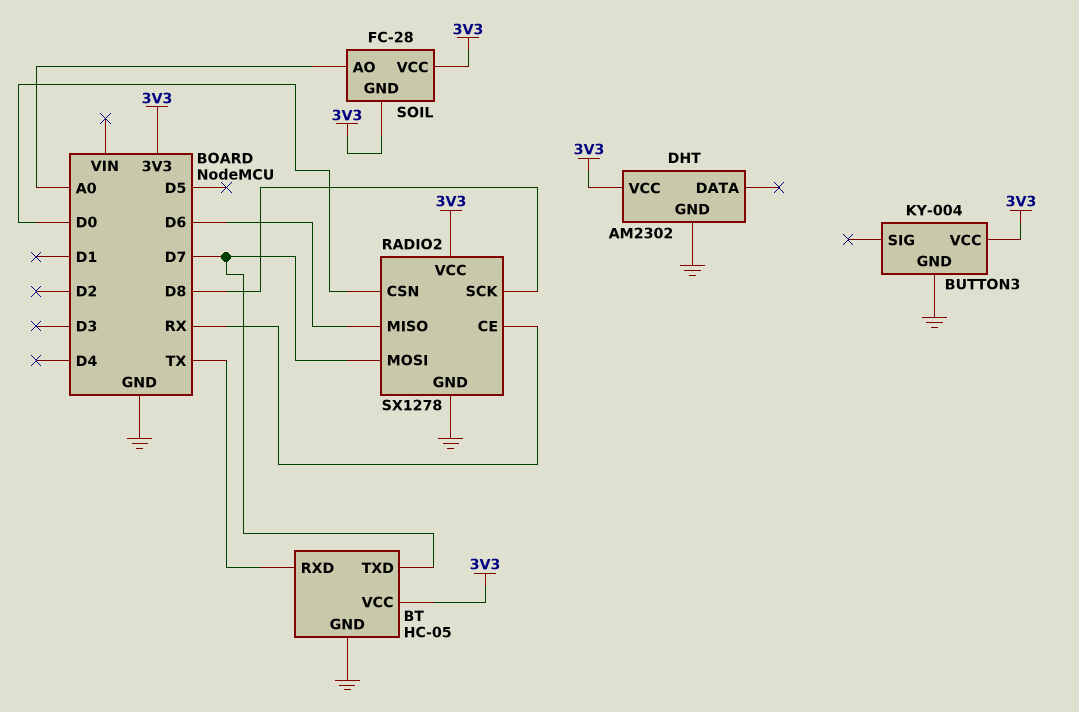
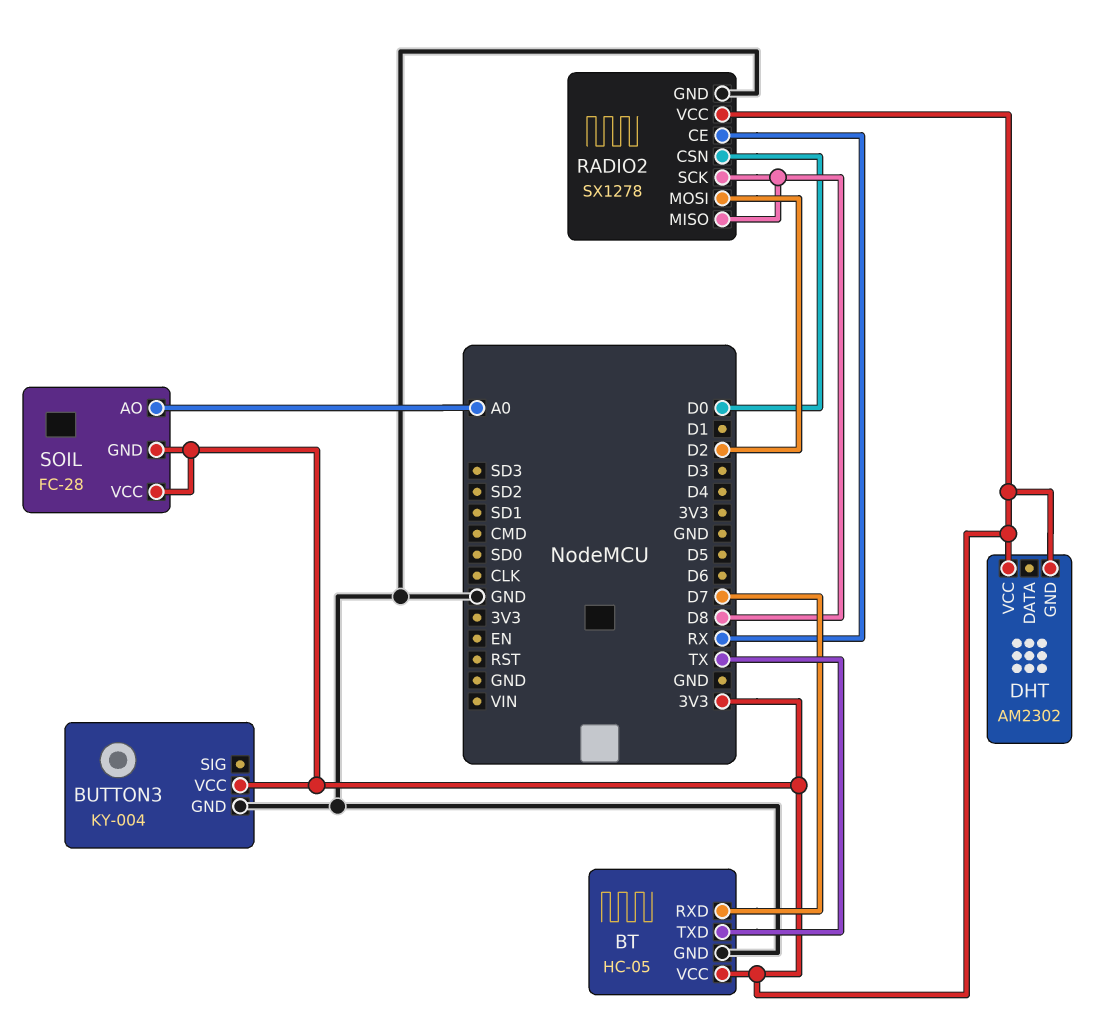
BT pin RXD: TX -> D7
BT pin TXD: D7 -> TX
DHT pin GND: GND -> 3V3
RADIO2 pin MISO: D6 -> D8
RADIO2 pin MOSI: D7 -> D2

